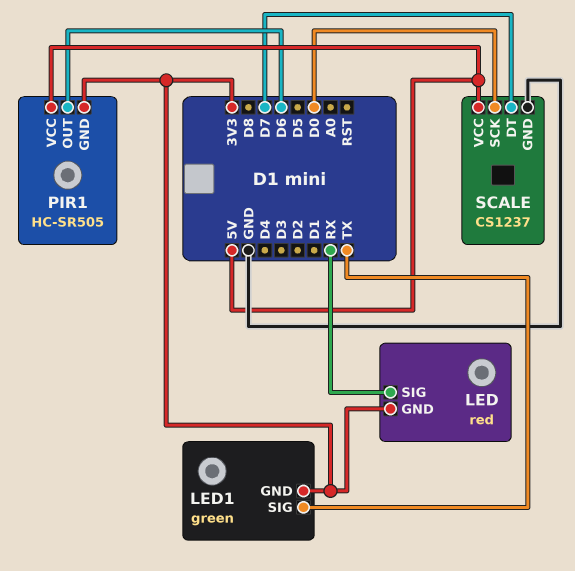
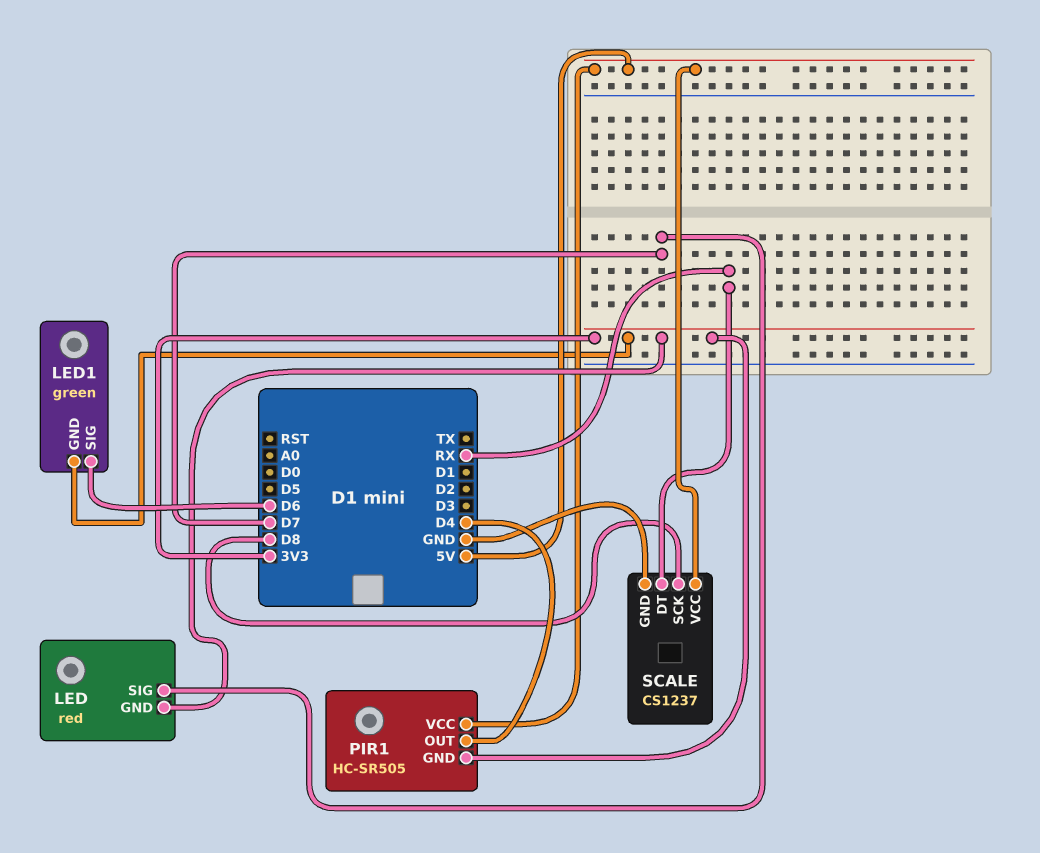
LED pin SIG: RX -> D7
LED1 pin SIG: TX -> D6
PIR1 pin OUT: D6 -> D4
SCALE pin DT: D7 -> RX
SCALE pin SCK: D0 -> D8

